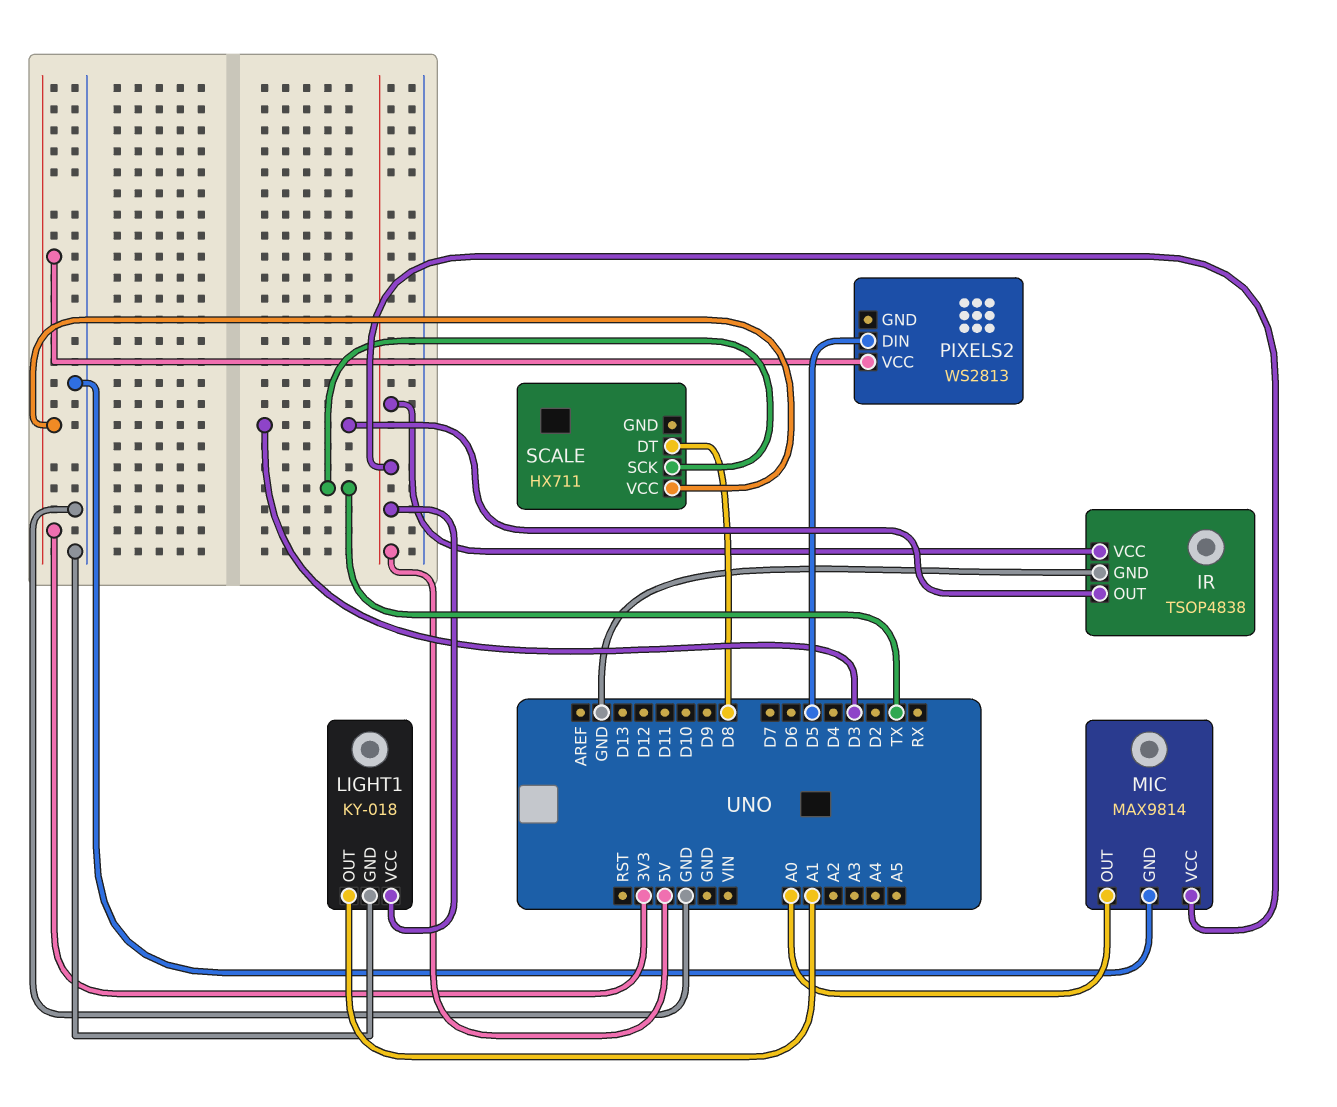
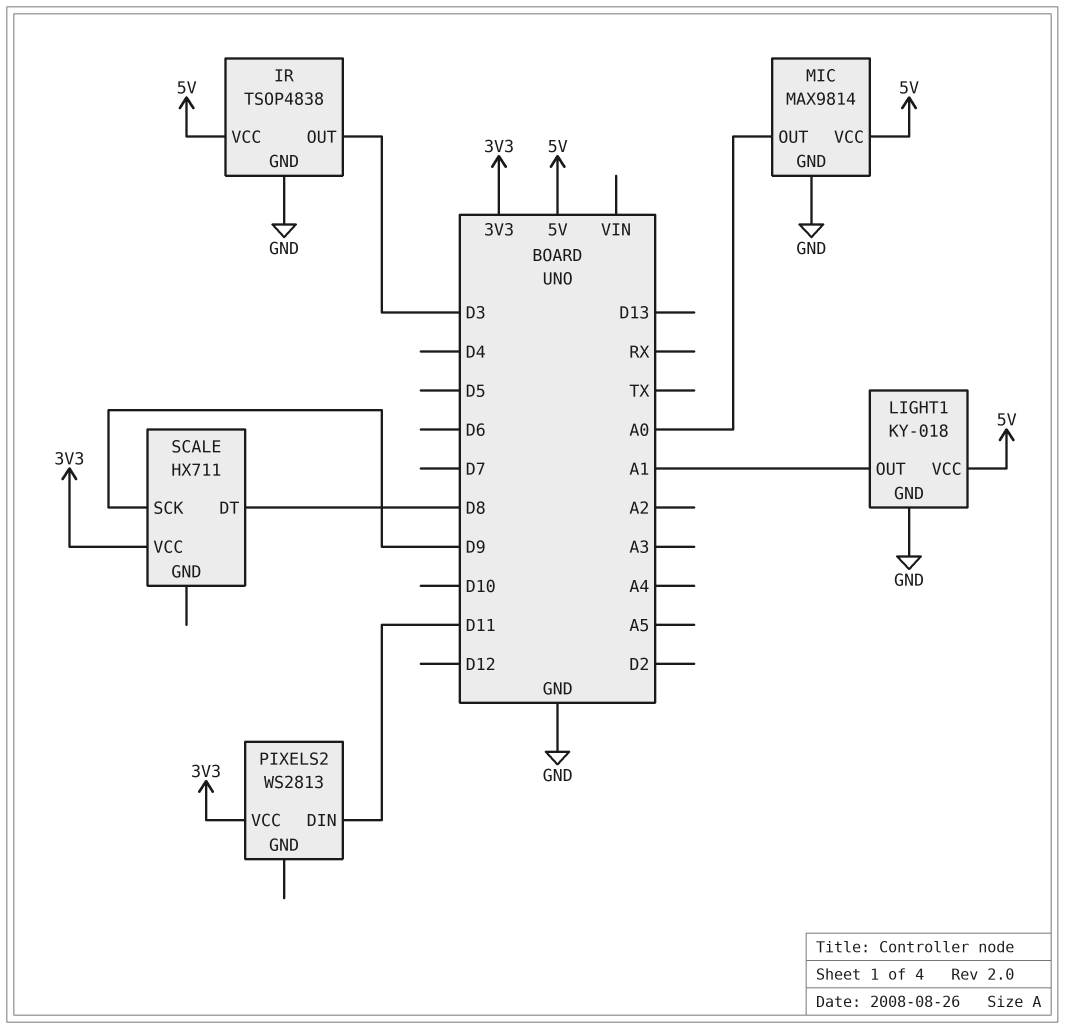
PIXELS2 pin DIN: D5 -> D11
SCALE pin SCK: TX -> D9

